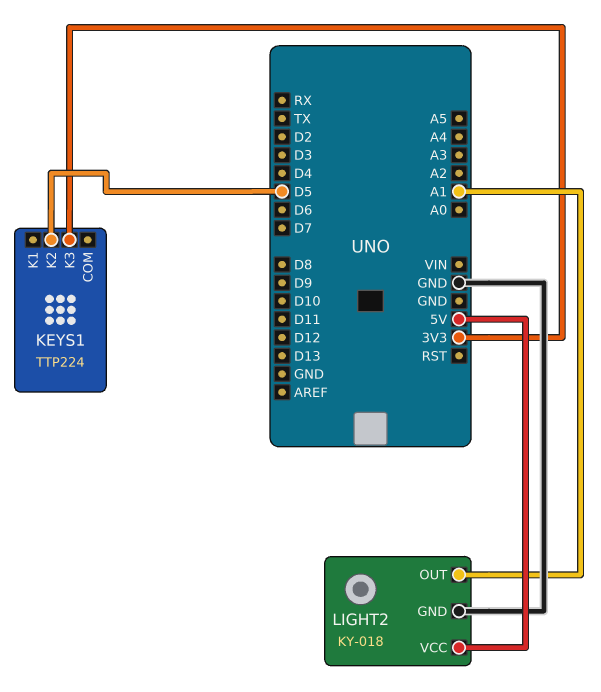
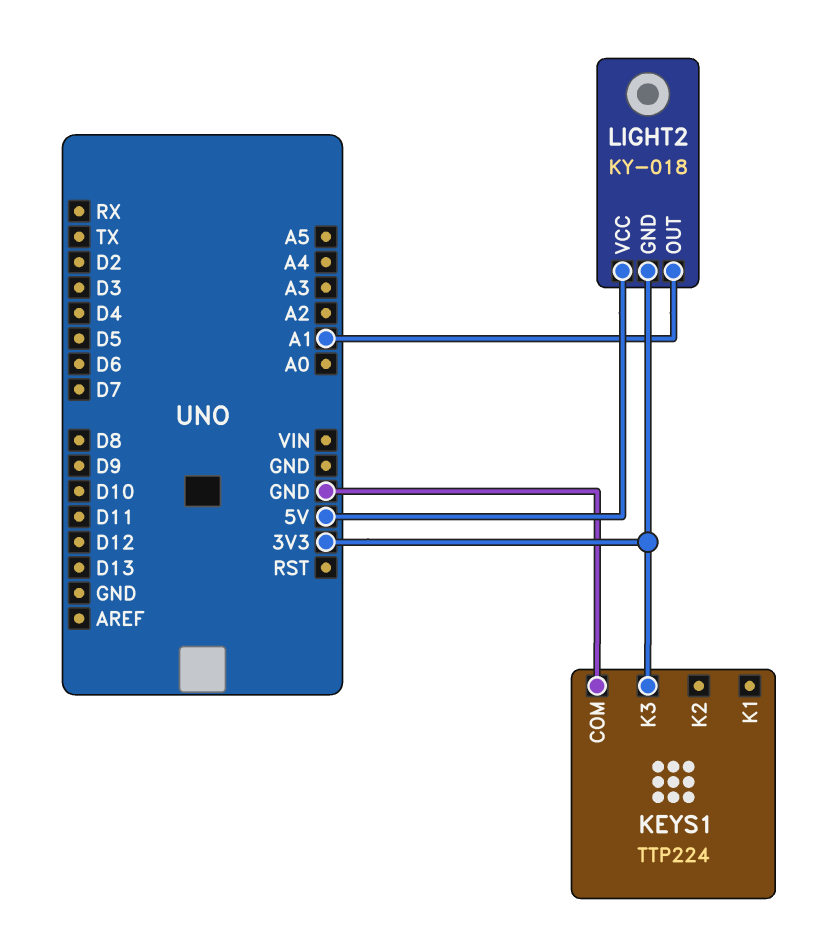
KEYS1 pin COM: none -> GND
KEYS1 pin K2: D5 -> none
LIGHT2 pin GND: GND -> 3V3

